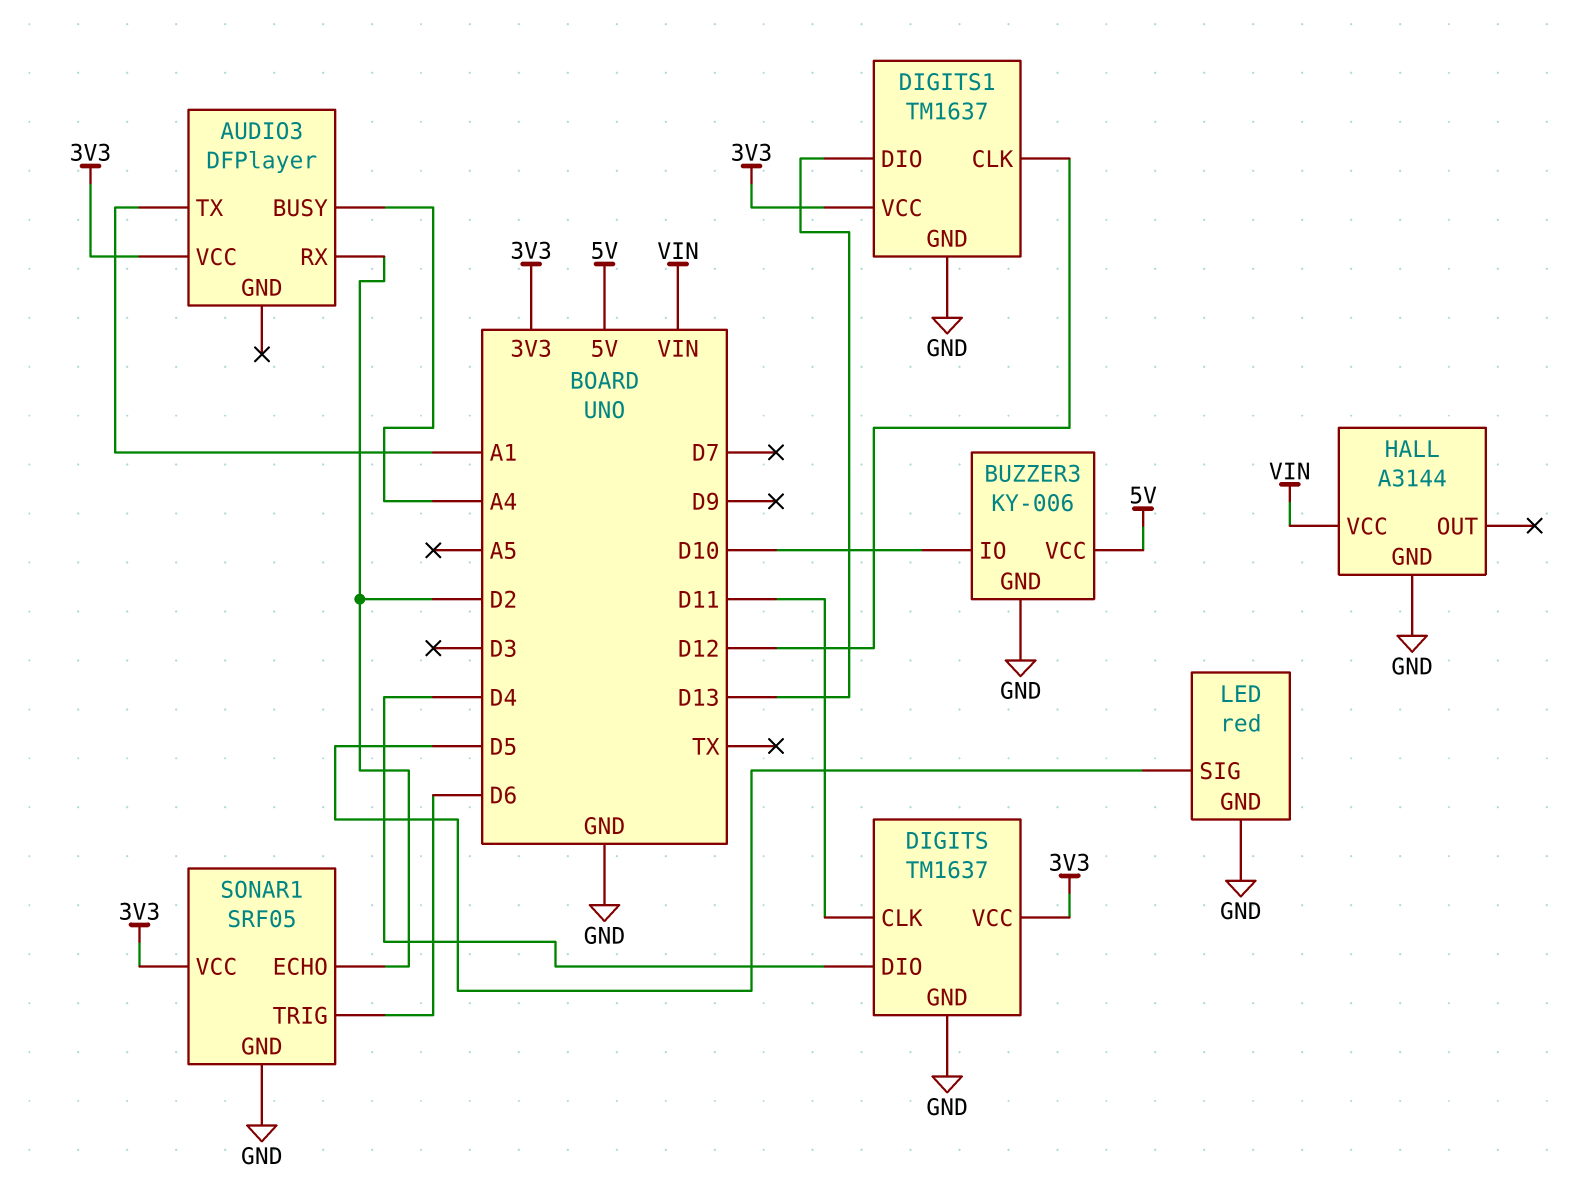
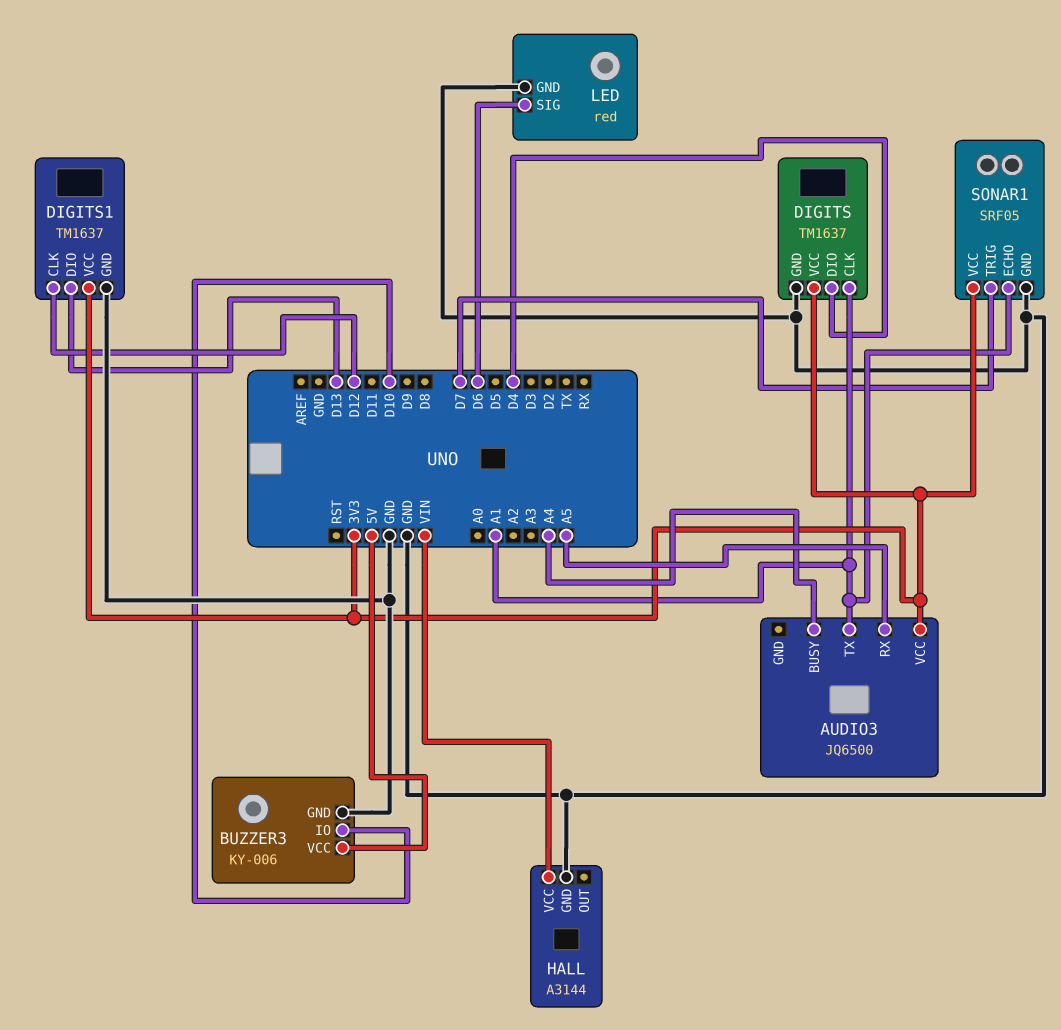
AUDIO3: DFPlayer -> JQ6500
AUDIO3 pin RX: D2 -> A5
DIGITS pin CLK: D11 -> A1
LED pin SIG: D5 -> D6
SONAR1 pin ECHO: D2 -> A1
SONAR1 pin TRIG: D6 -> D7

